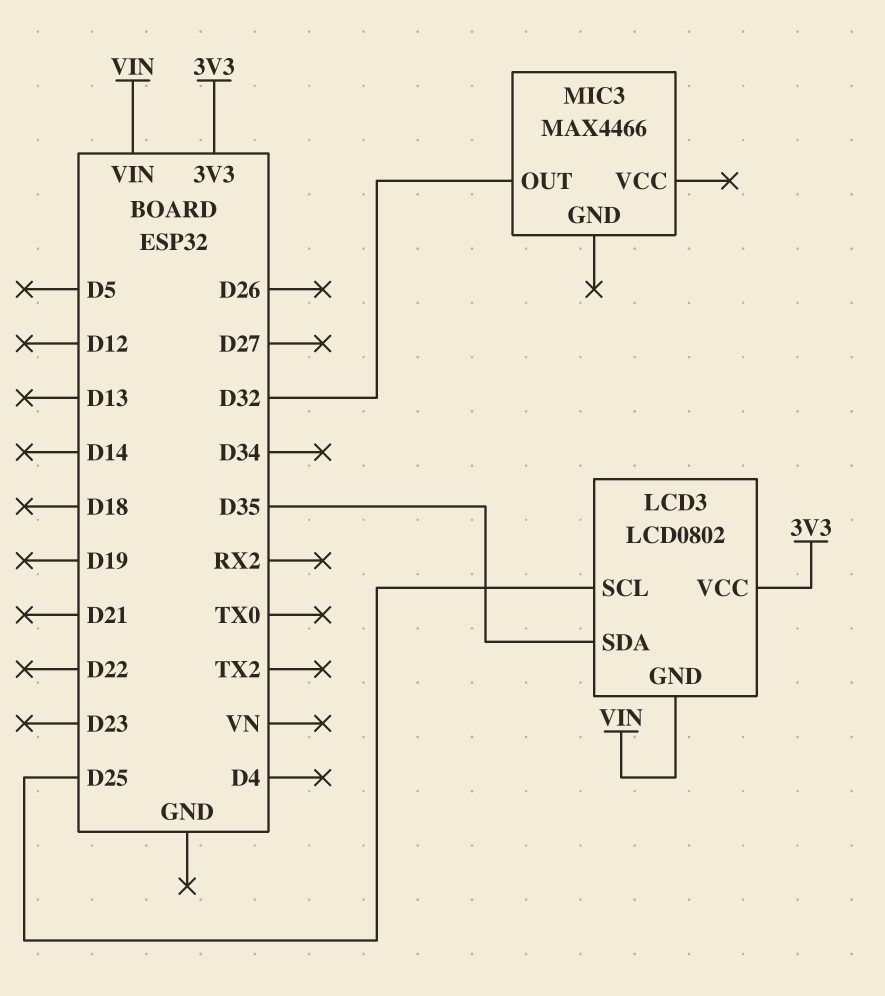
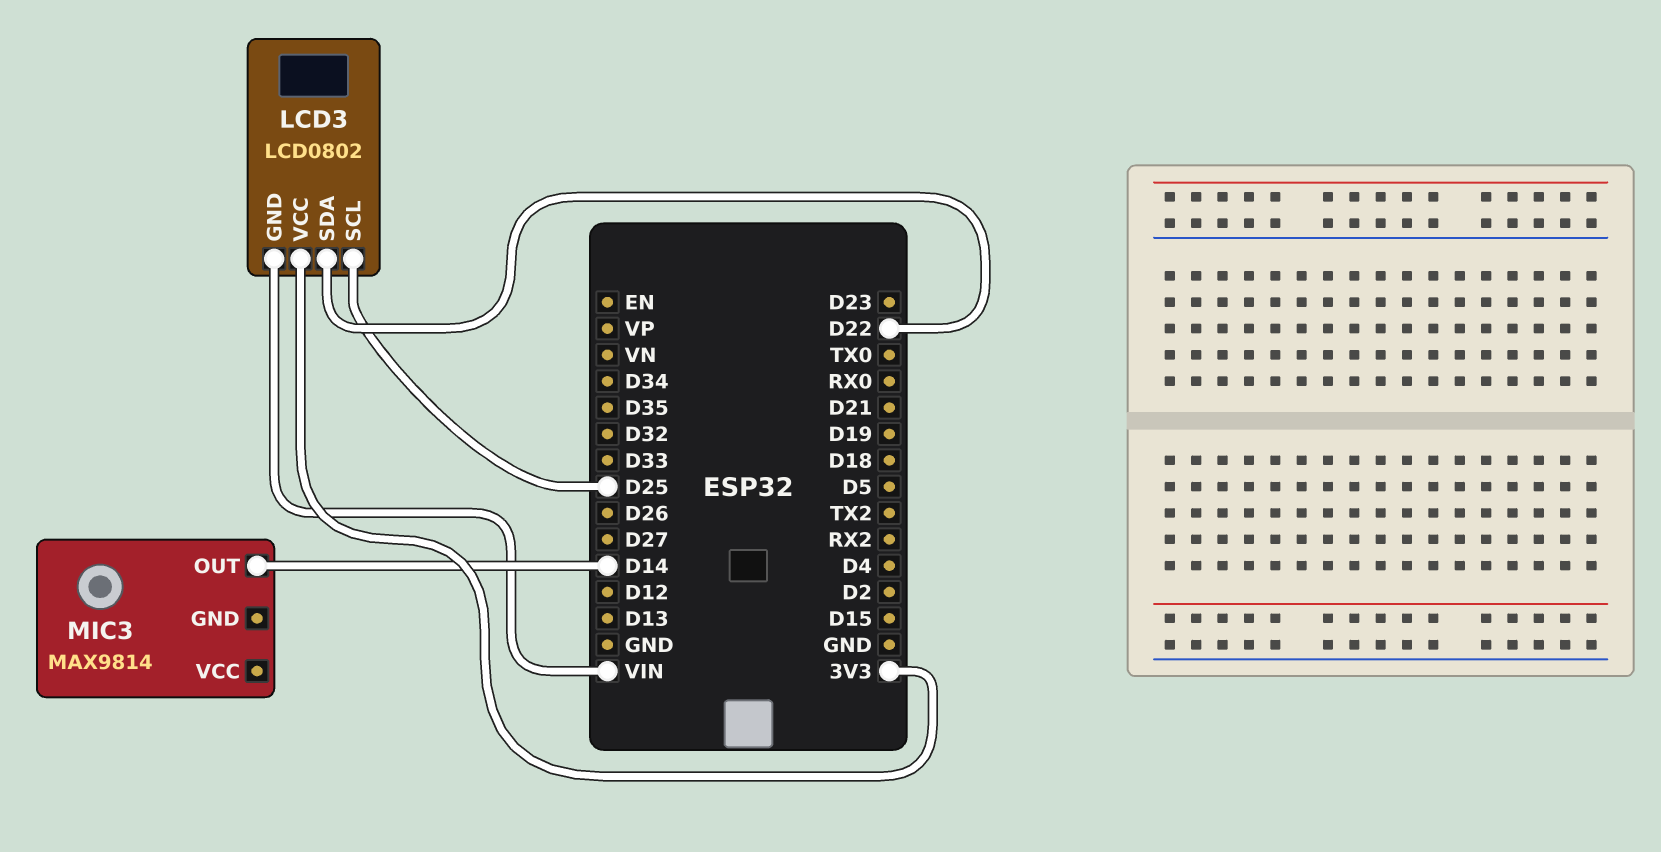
LCD3 pin SDA: D35 -> D22
MIC3: MAX4466 -> MAX9814
MIC3 pin OUT: D32 -> D14

